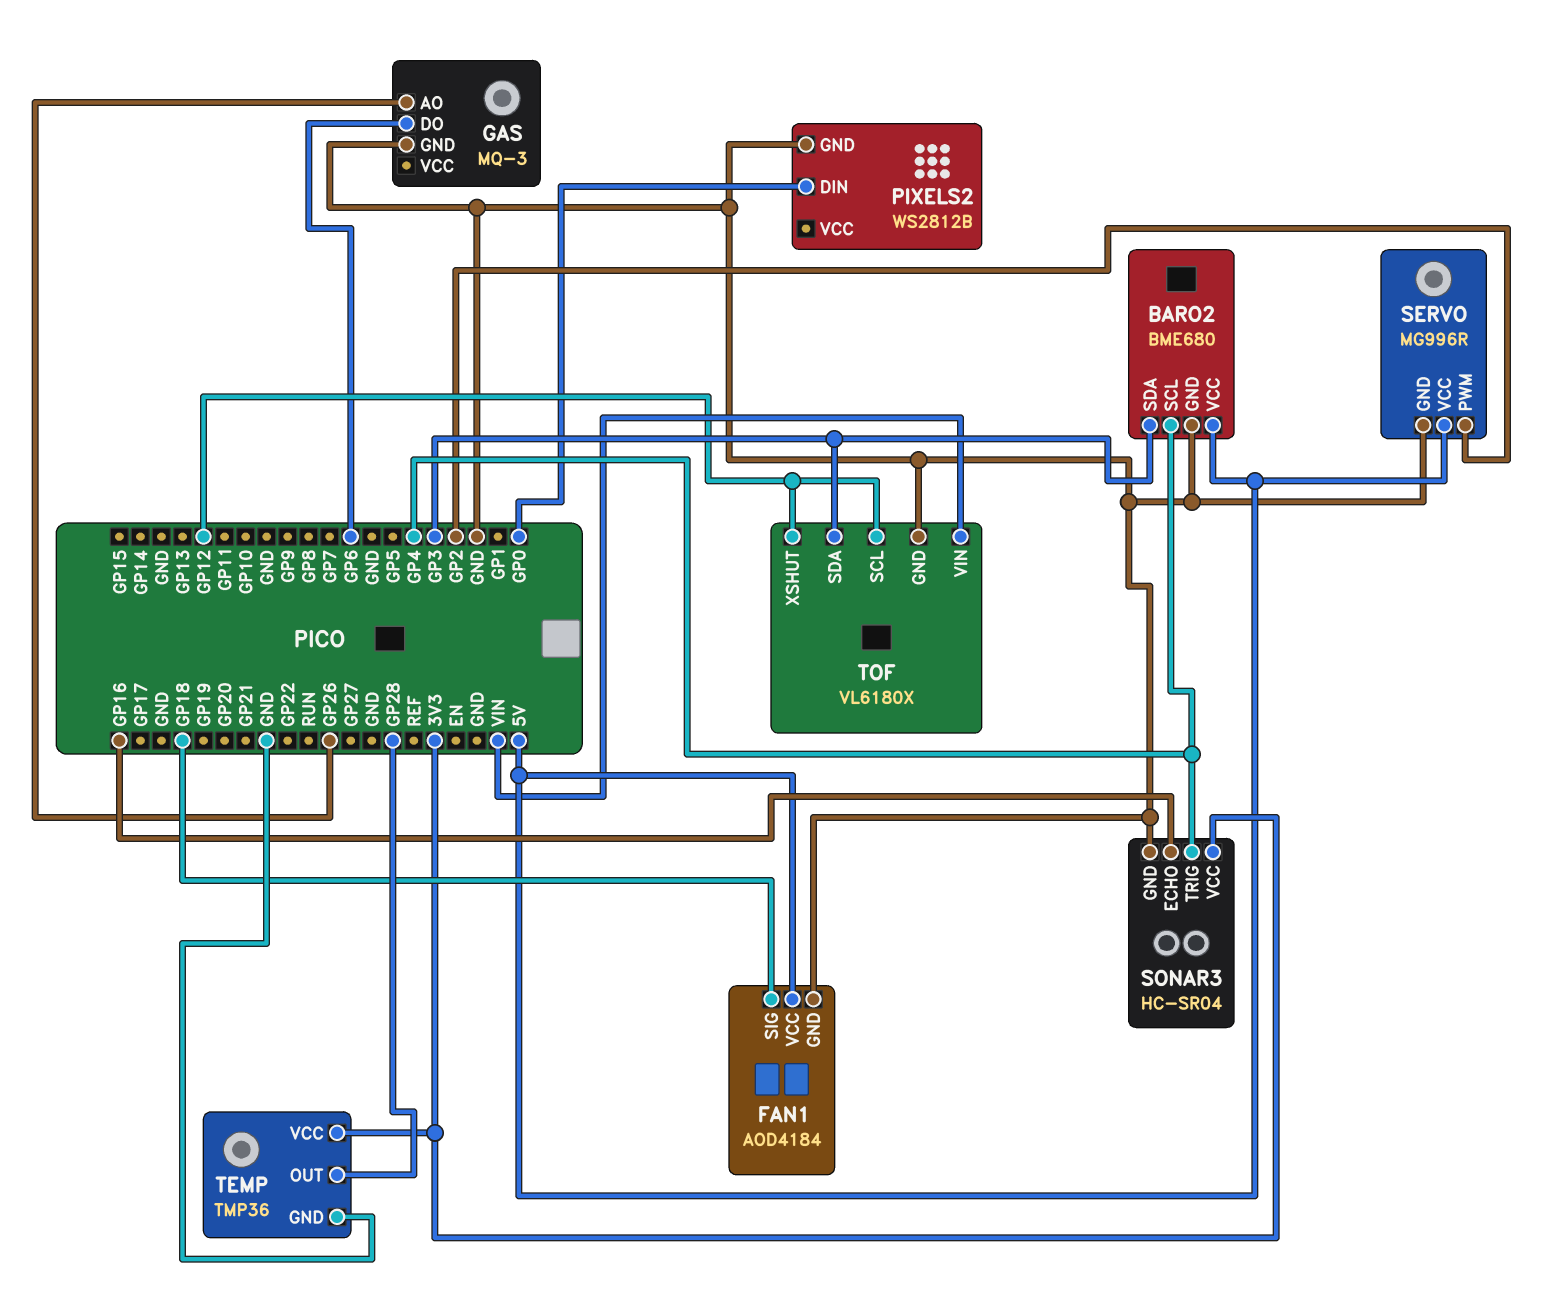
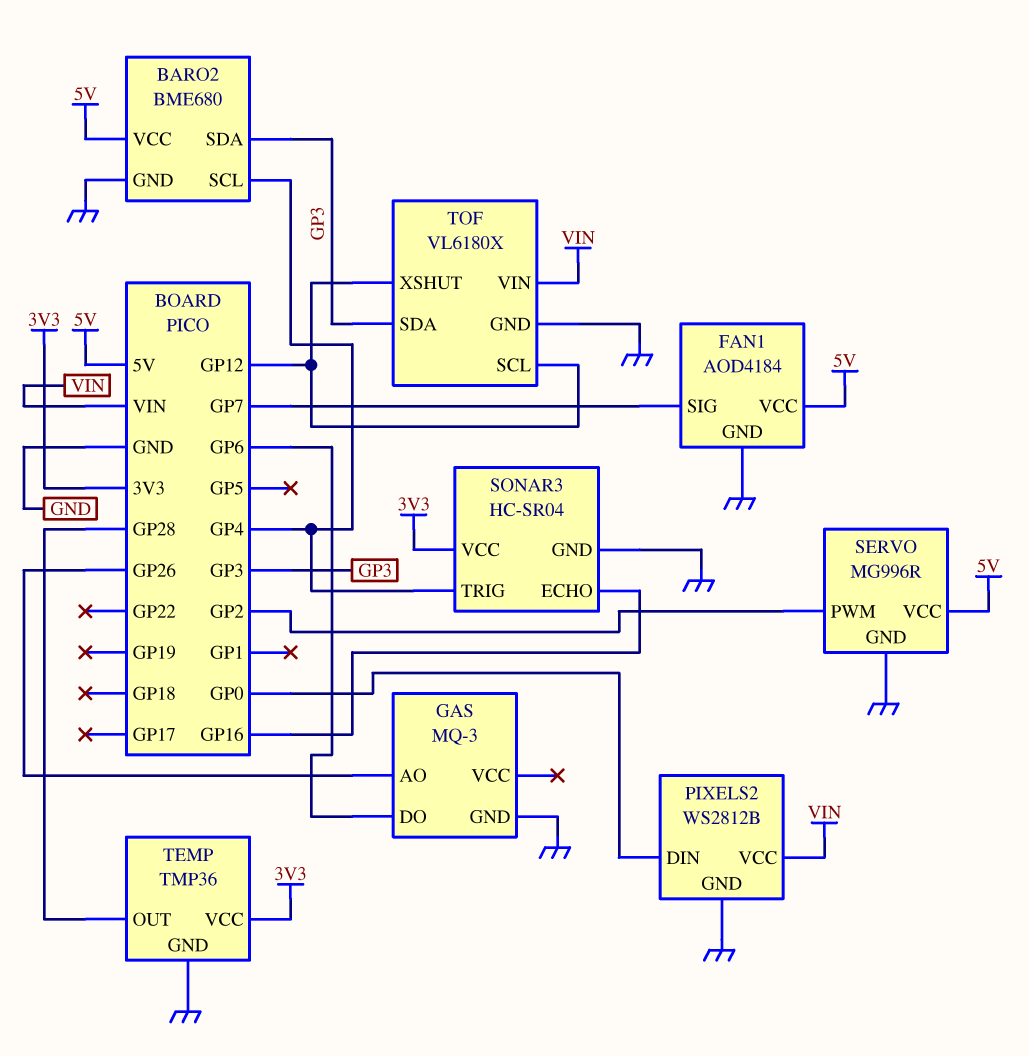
FAN1 pin SIG: GP18 -> GP7
PIXELS2 pin VCC: none -> VIN

